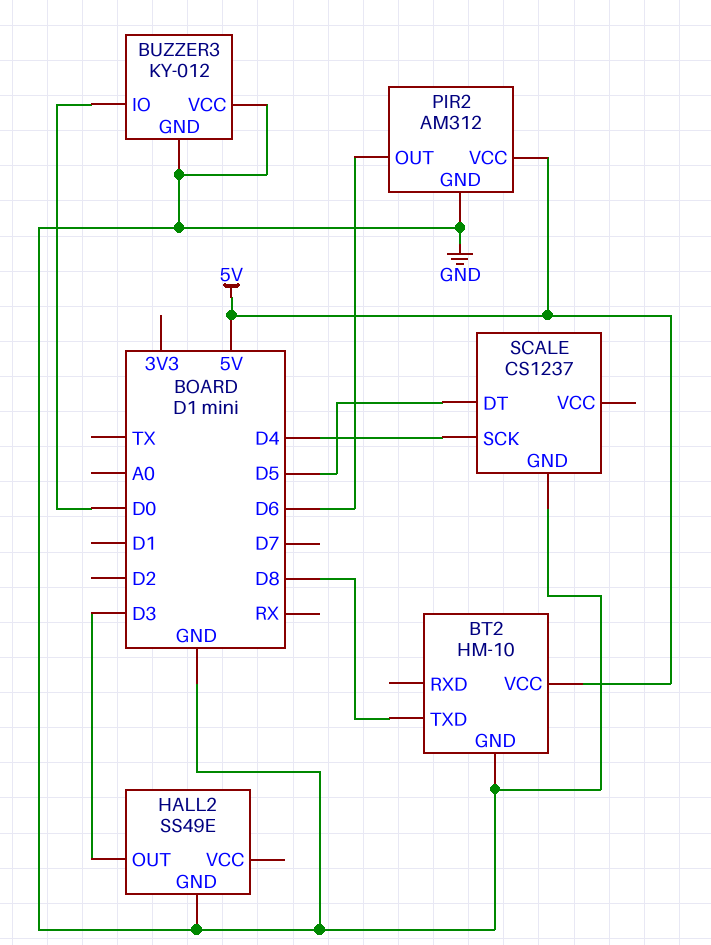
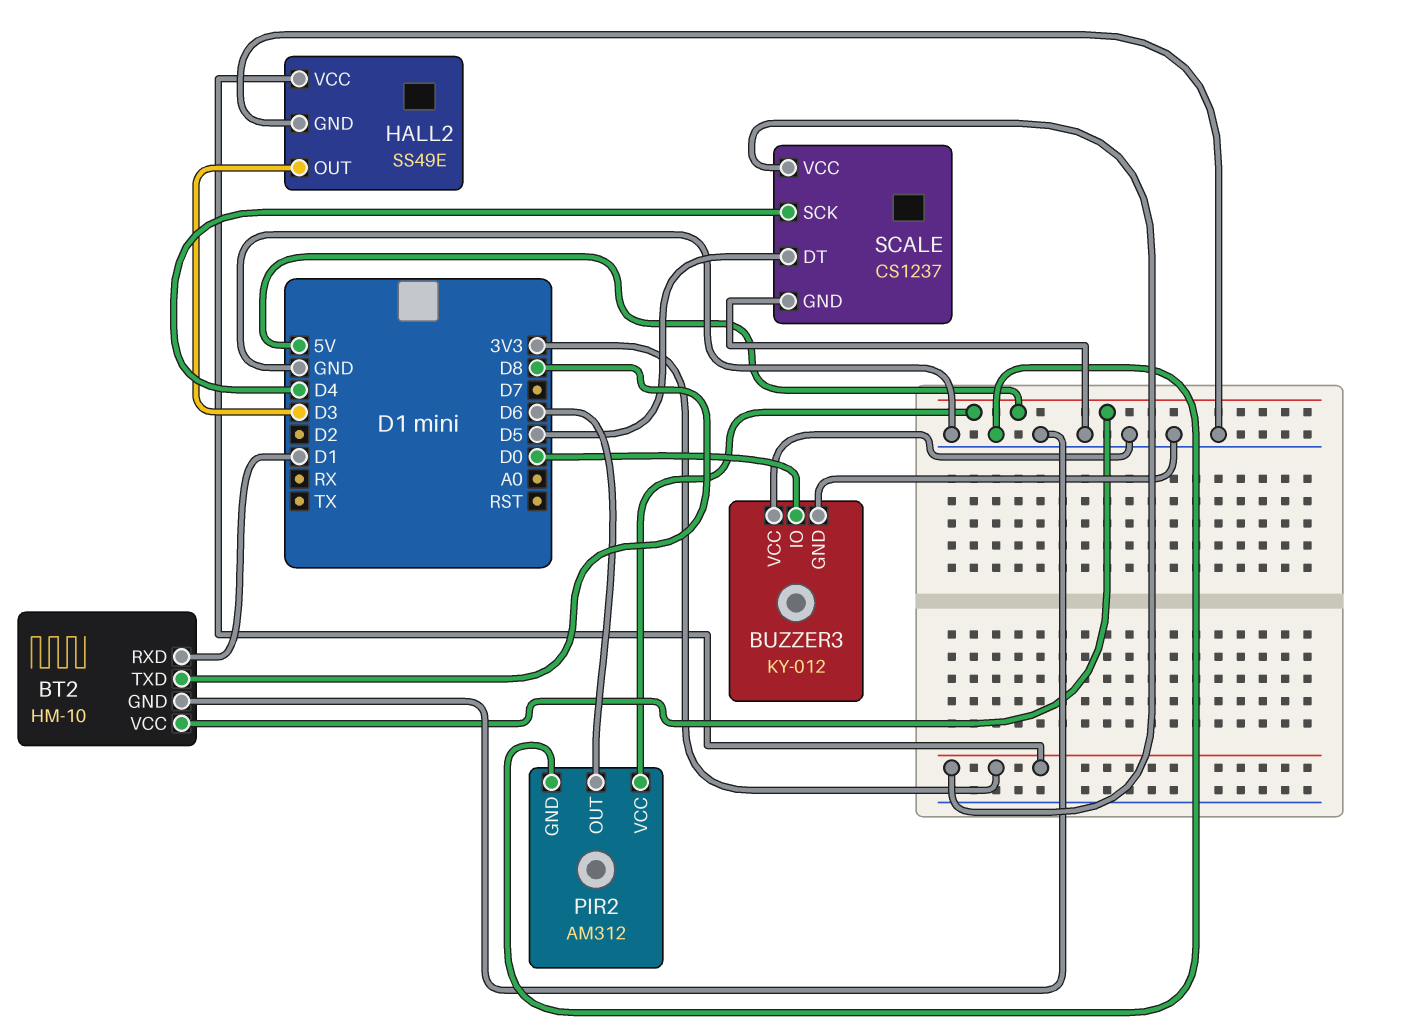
BT2 pin RXD: none -> D1
HALL2 pin VCC: none -> 3V3
SCALE pin VCC: none -> 3V3

